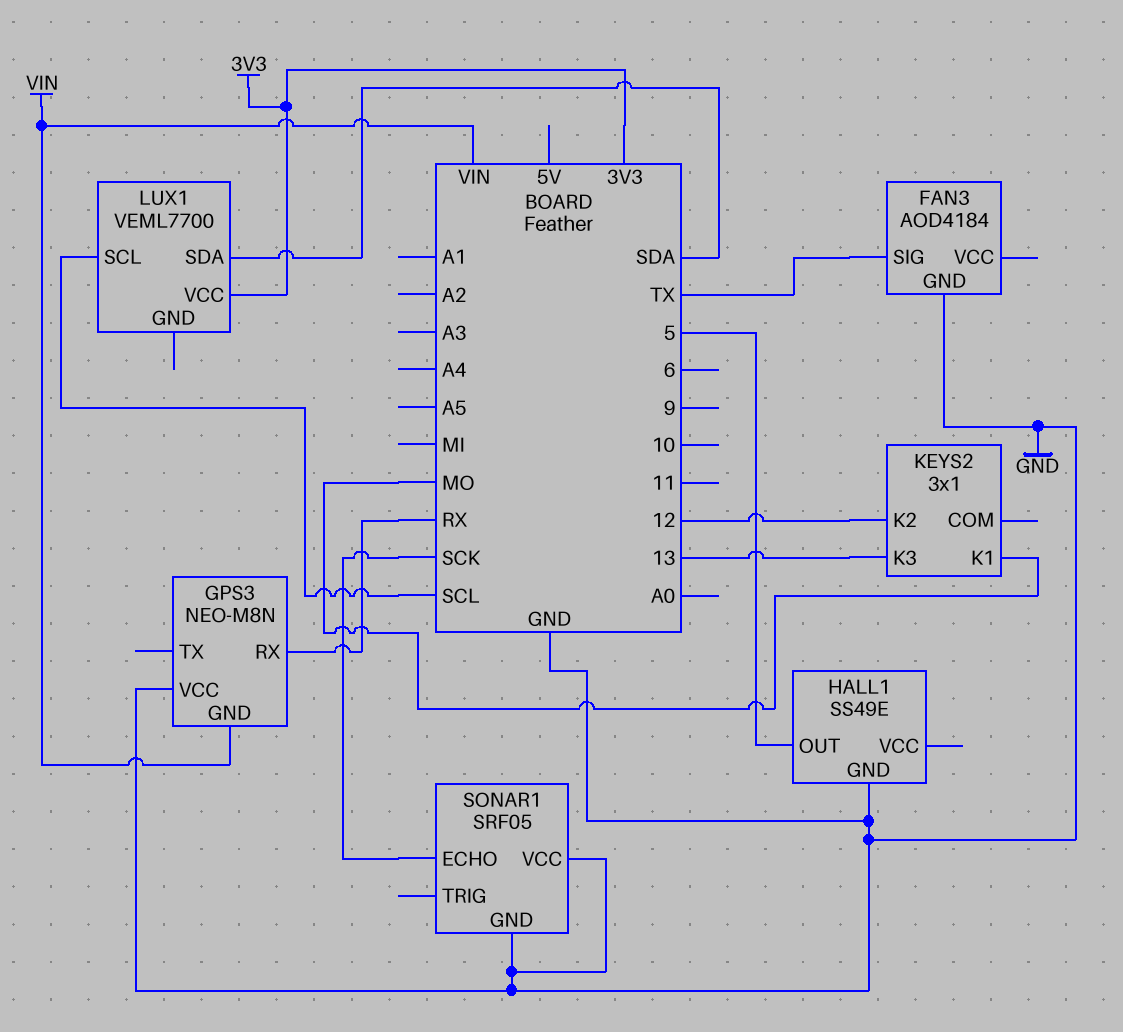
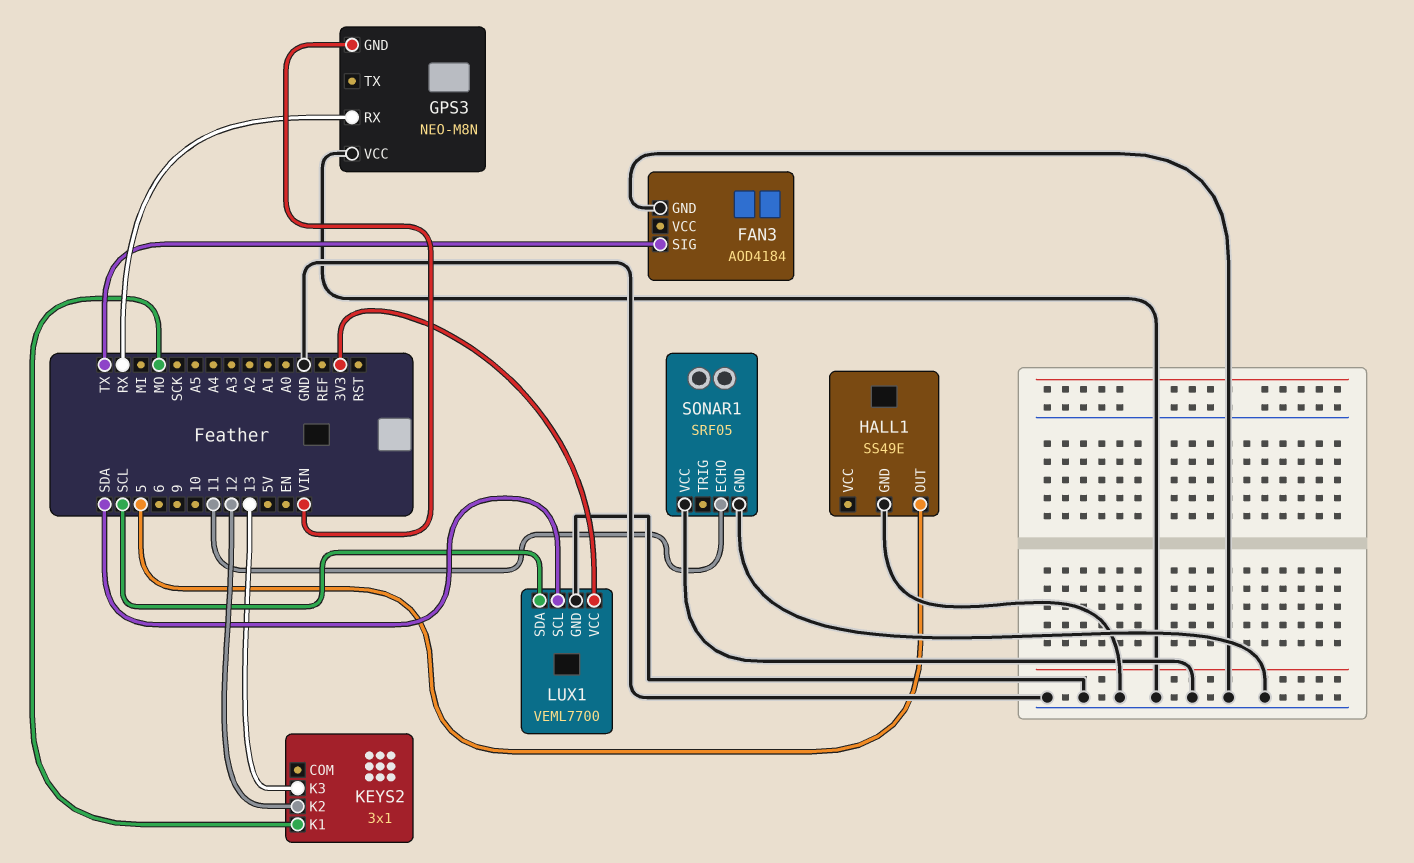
LUX1 pin GND: none -> GND
LUX1 pin SCL: SCL -> SDA
LUX1 pin SDA: SDA -> SCL
SONAR1 pin ECHO: SCK -> 11

